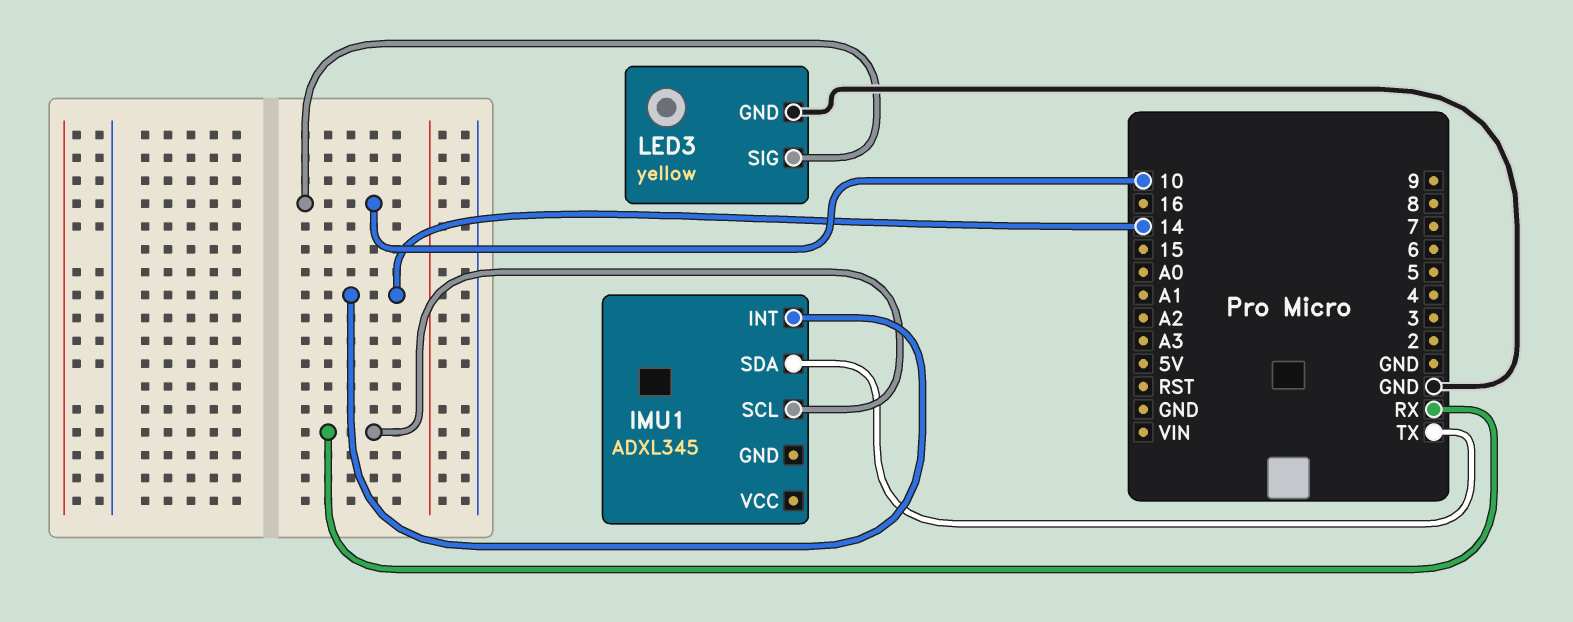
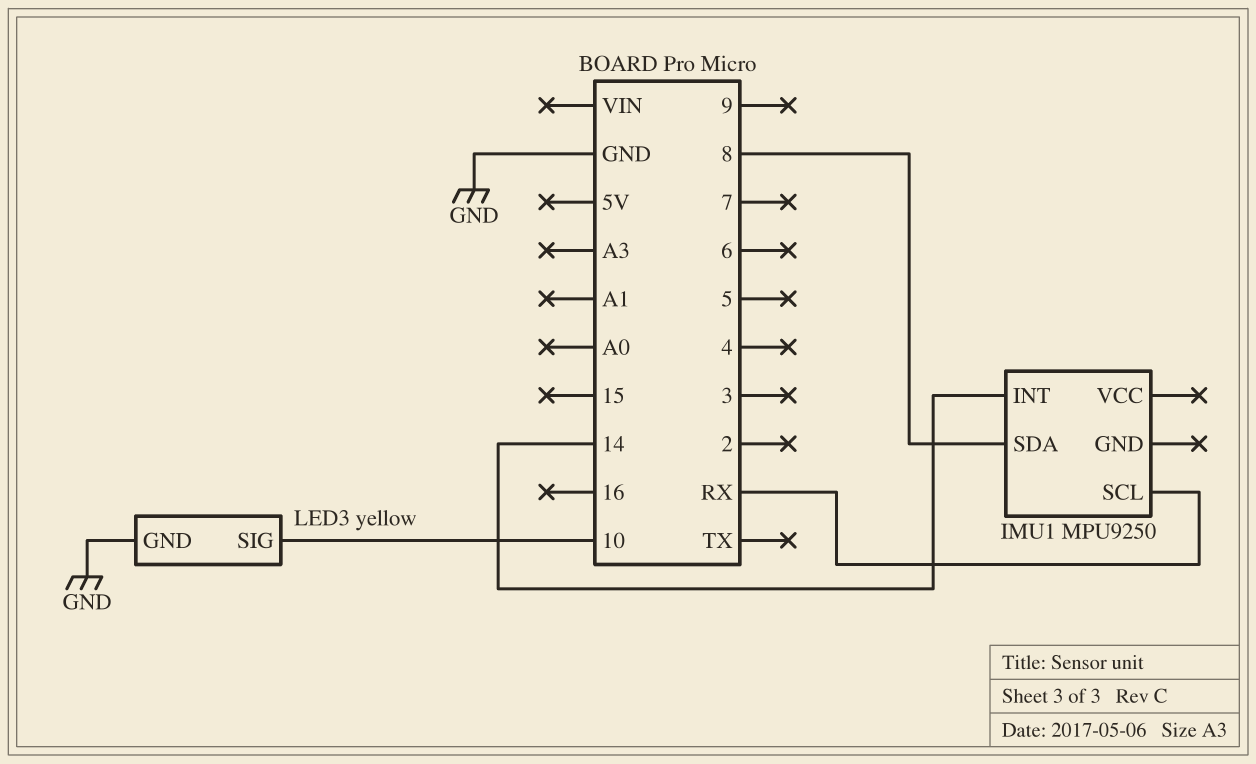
IMU1: ADXL345 -> MPU9250
IMU1 pin SDA: TX -> 8

